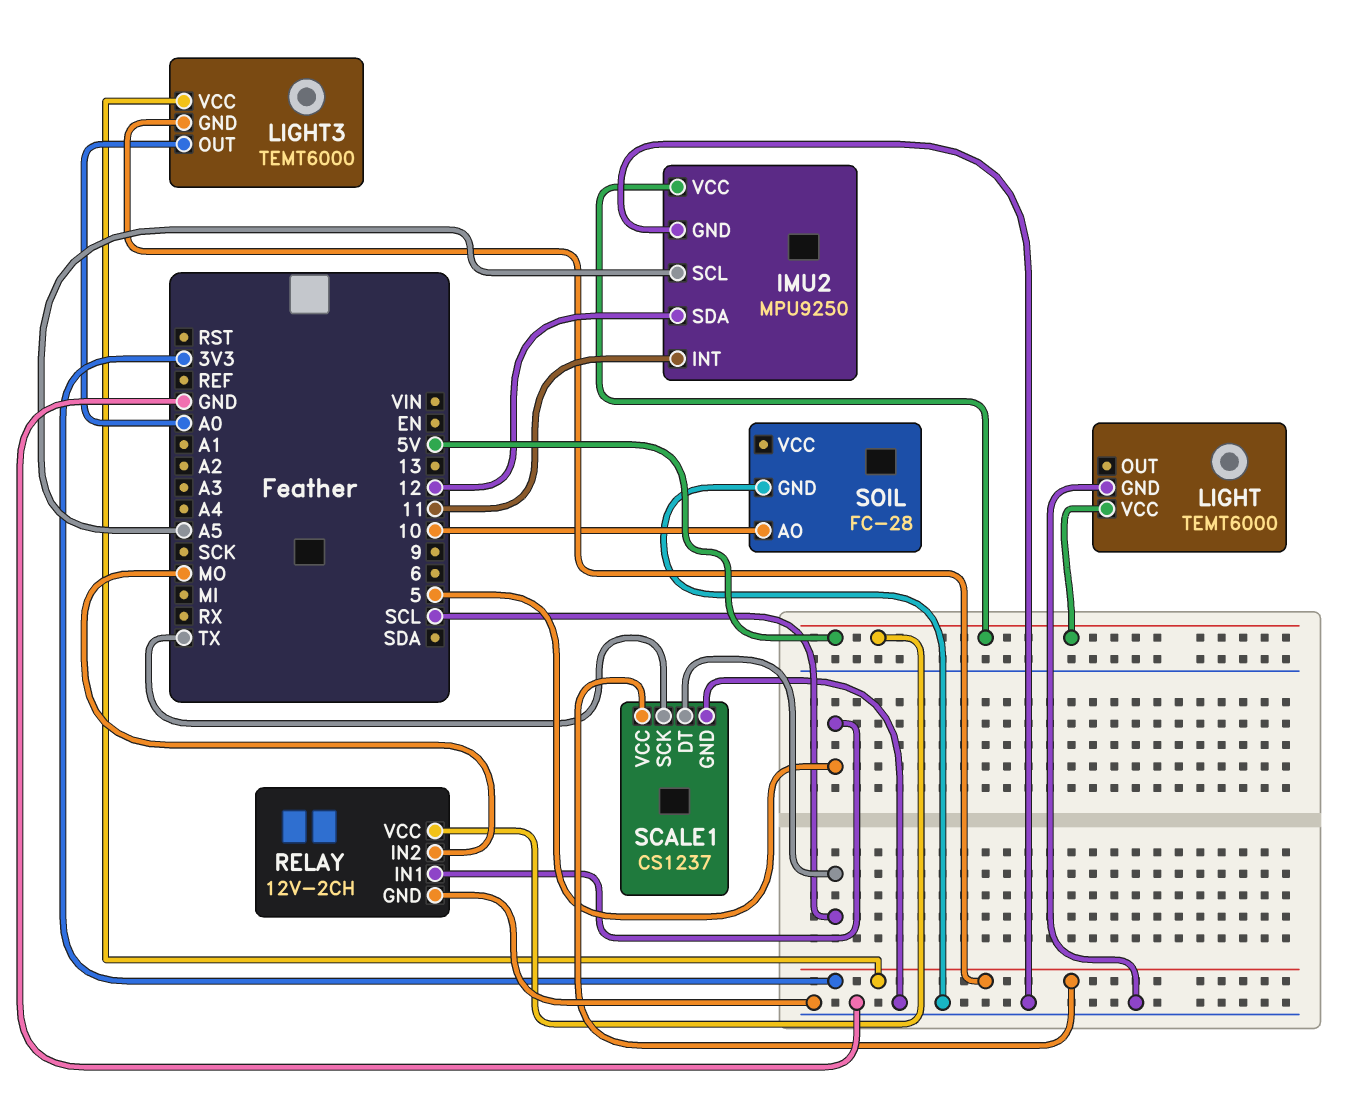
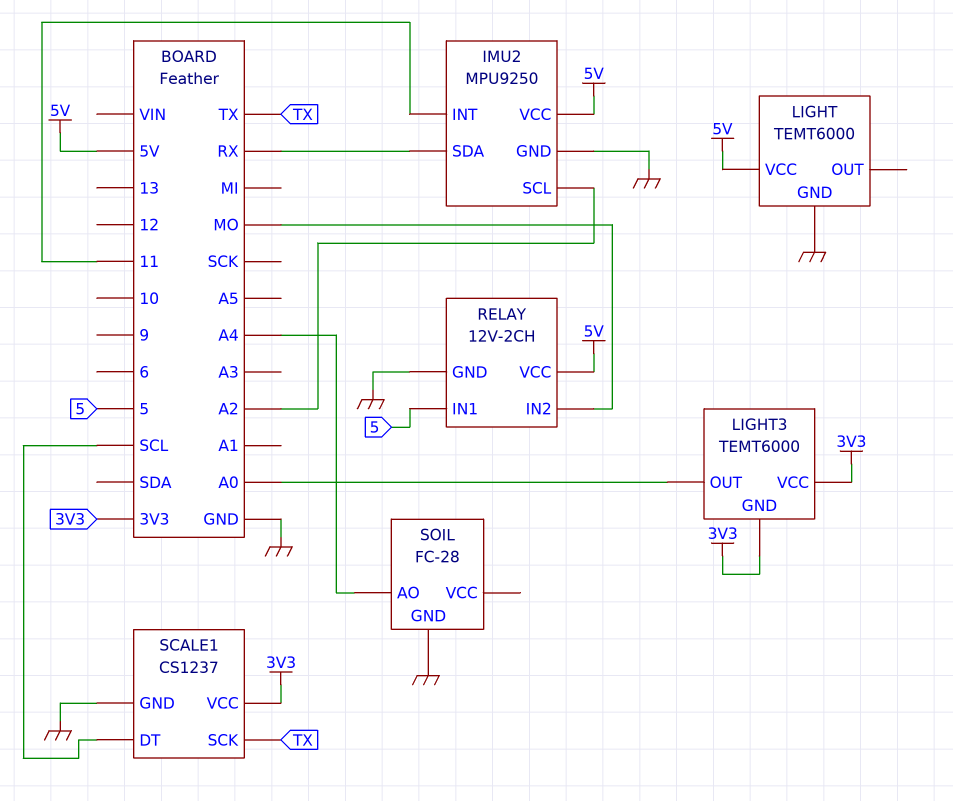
IMU2 pin SCL: A5 -> A2
IMU2 pin SDA: 12 -> RX
SOIL pin AO: 10 -> A4

